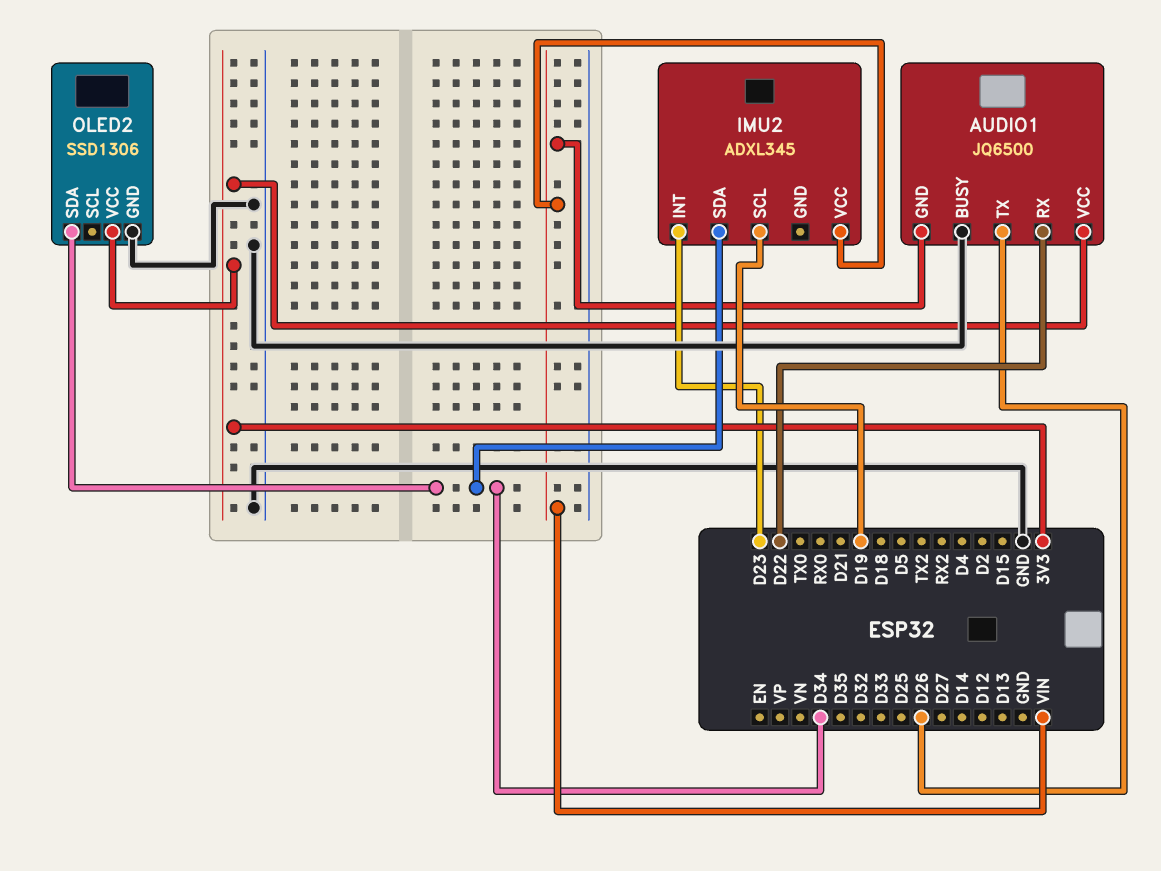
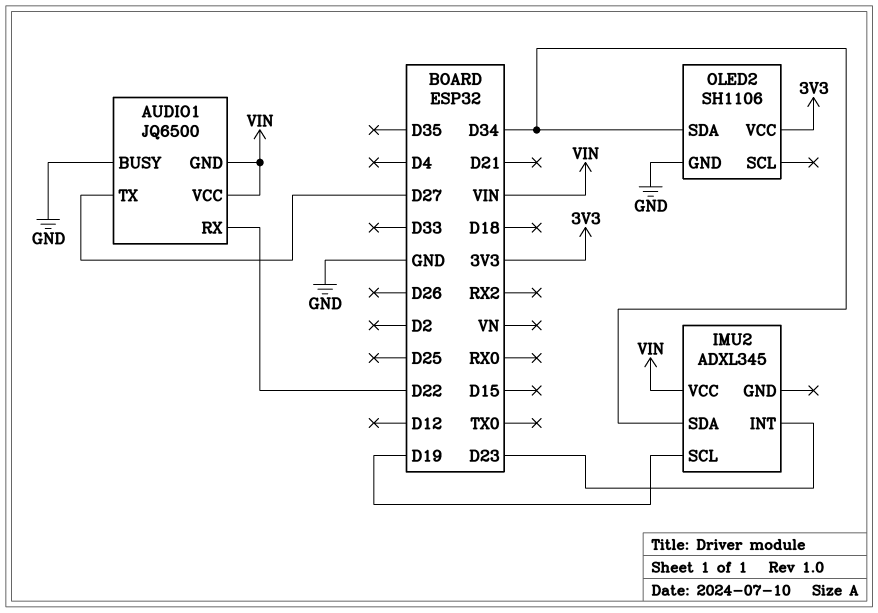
AUDIO1 pin TX: D26 -> D27
AUDIO1 pin VCC: 3V3 -> VIN
OLED2: SSD1306 -> SH1106

